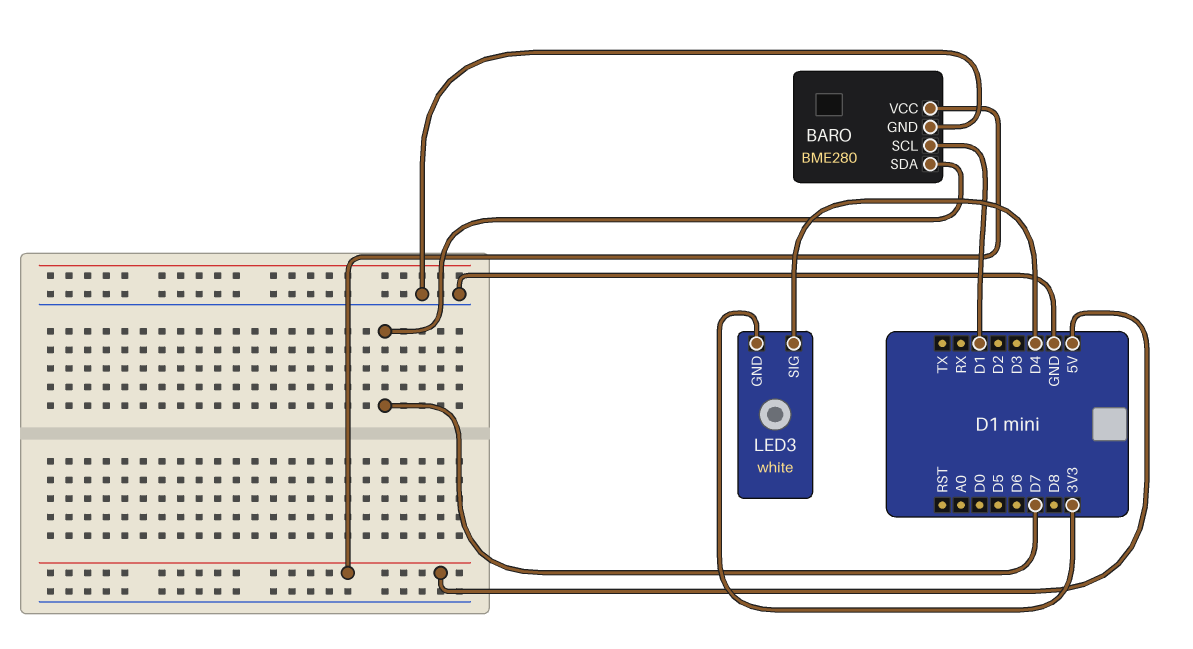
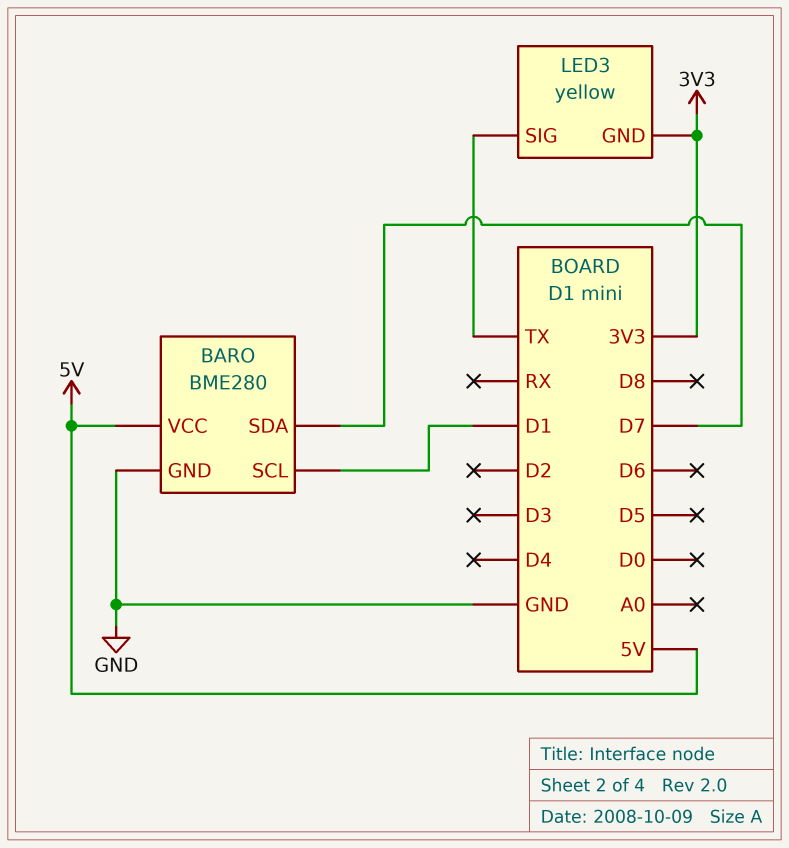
LED3: white -> yellow
LED3 pin SIG: D4 -> TX

